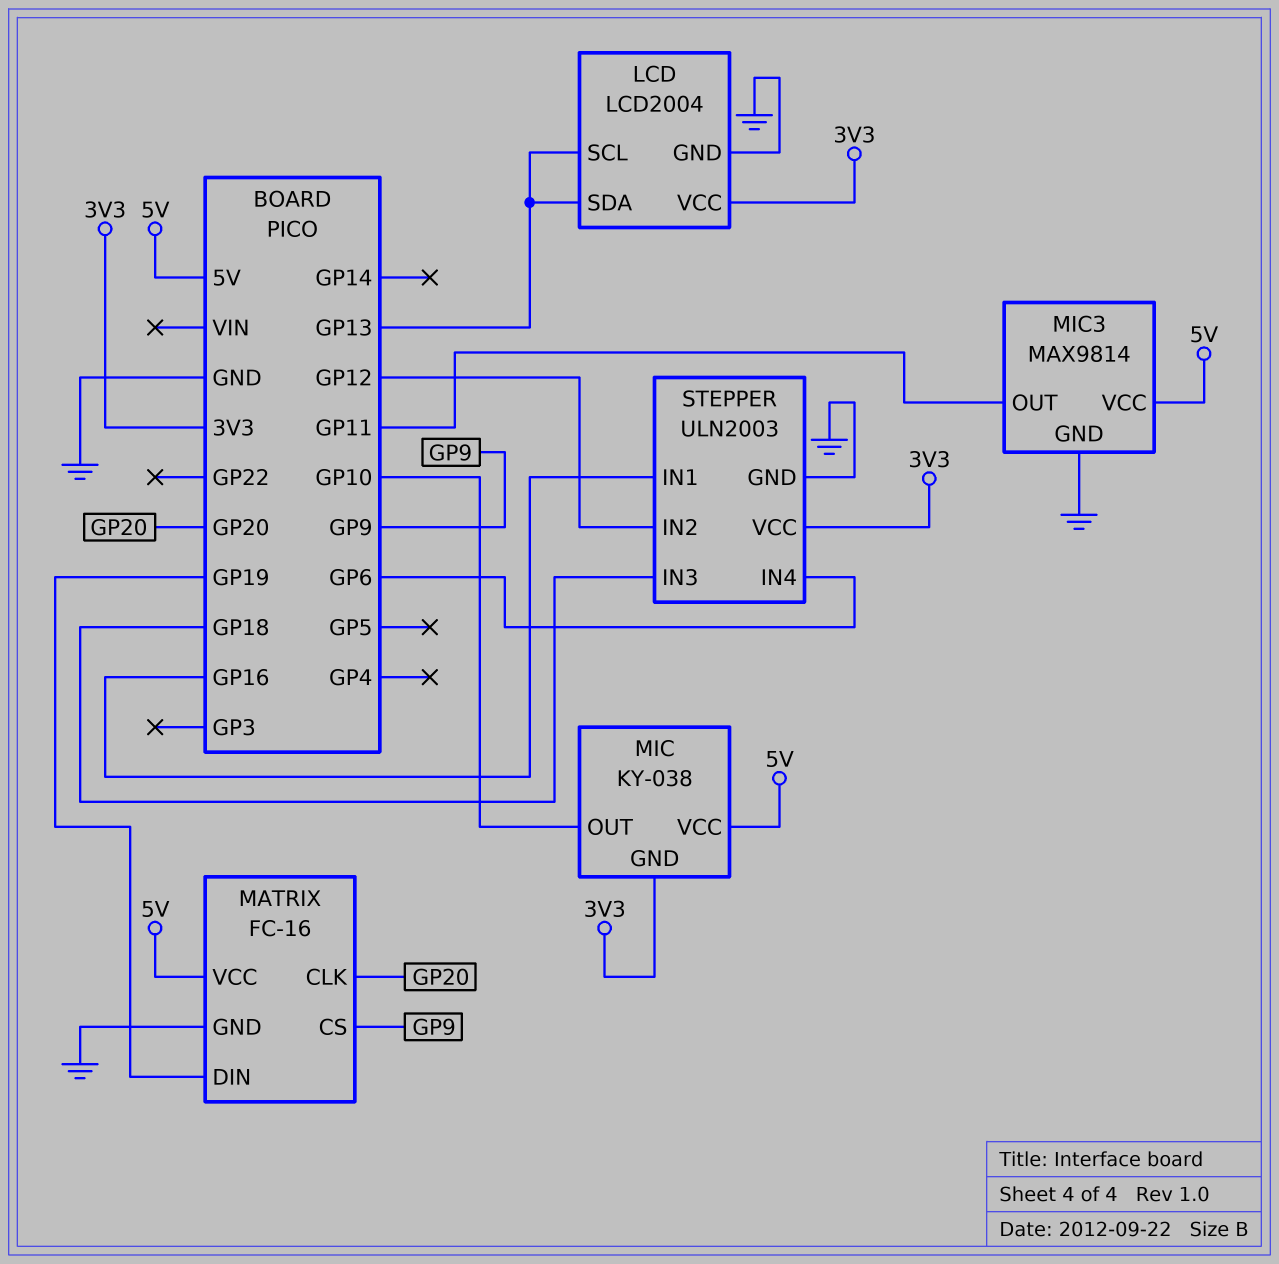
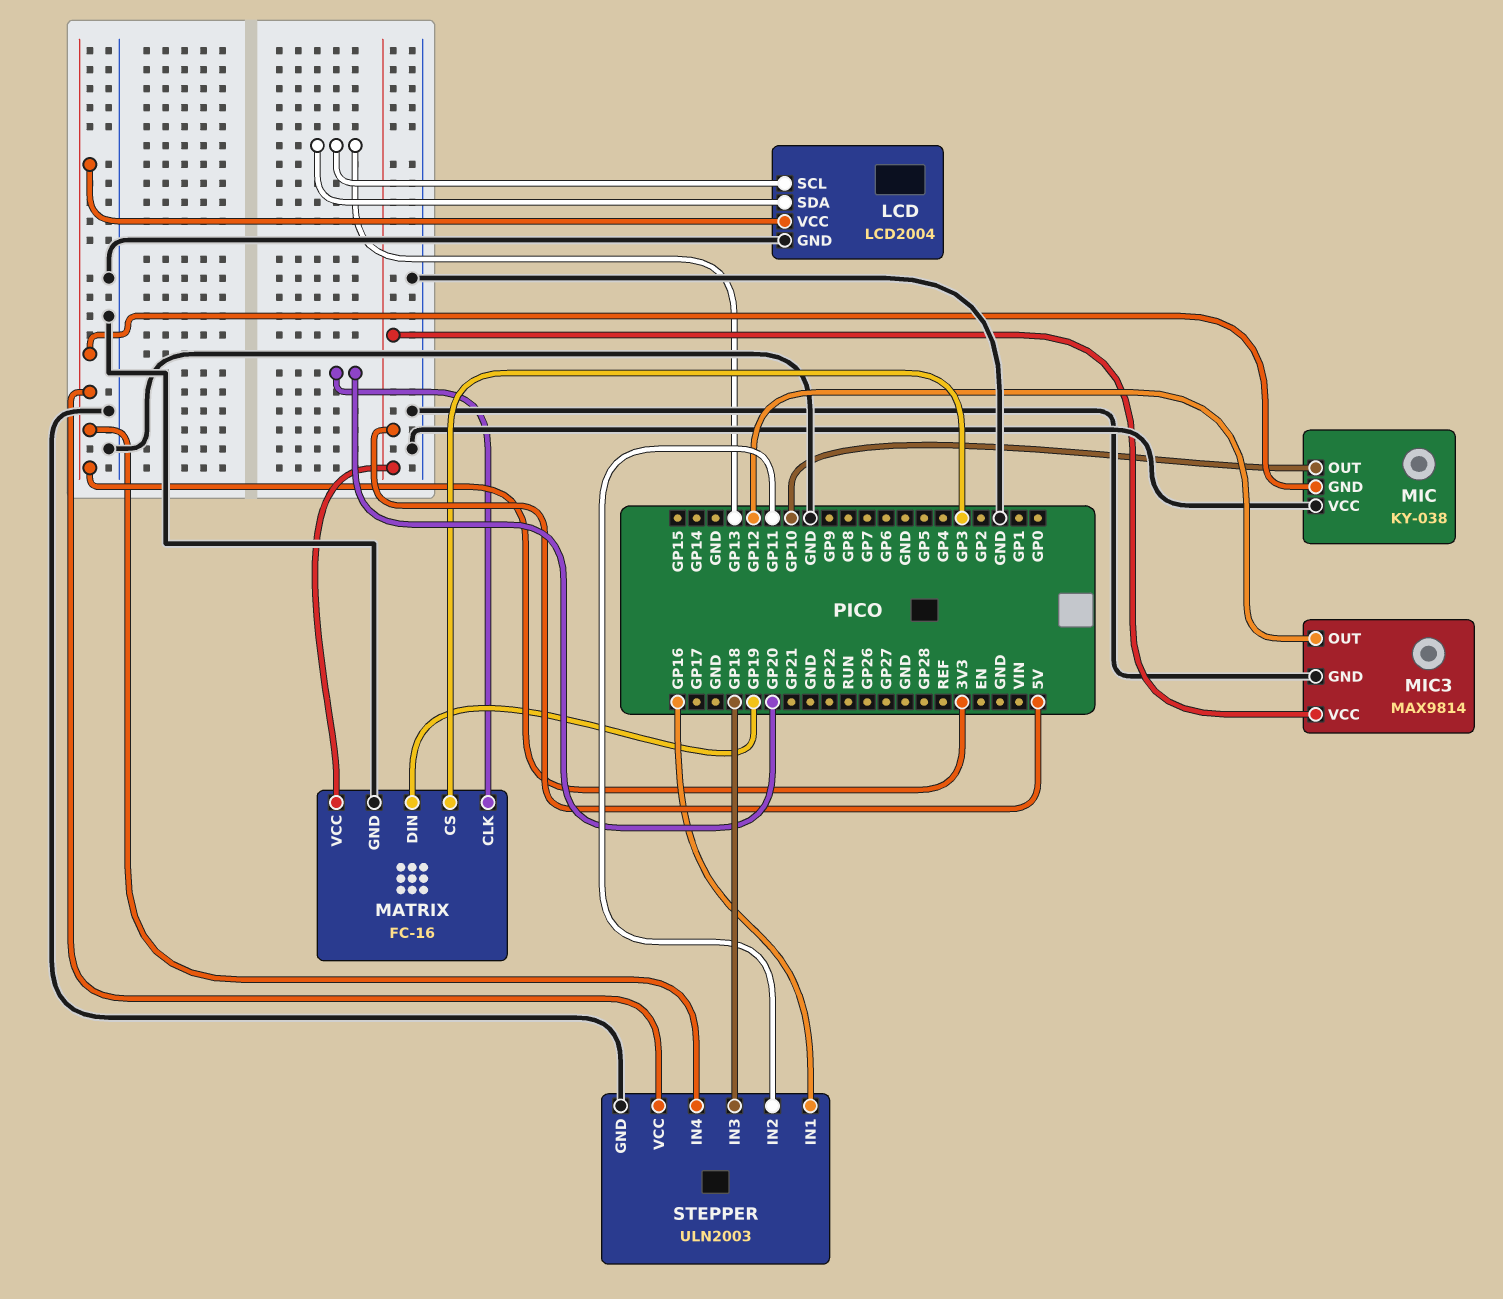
MATRIX pin CS: GP9 -> GP3
MIC pin VCC: 5V -> GND
MIC3 pin OUT: GP11 -> GP12
STEPPER pin IN2: GP12 -> GP11
STEPPER pin IN4: GP6 -> 3V3

